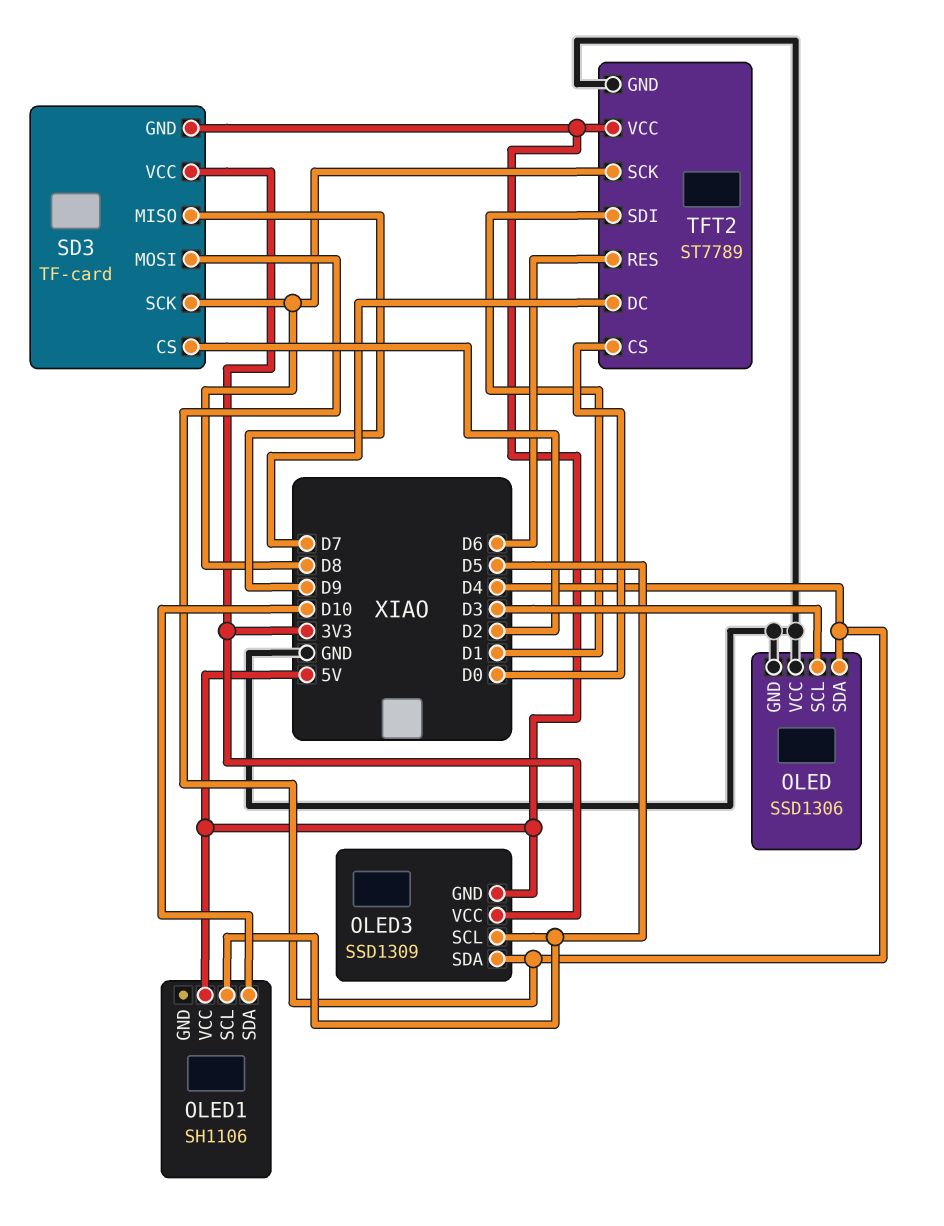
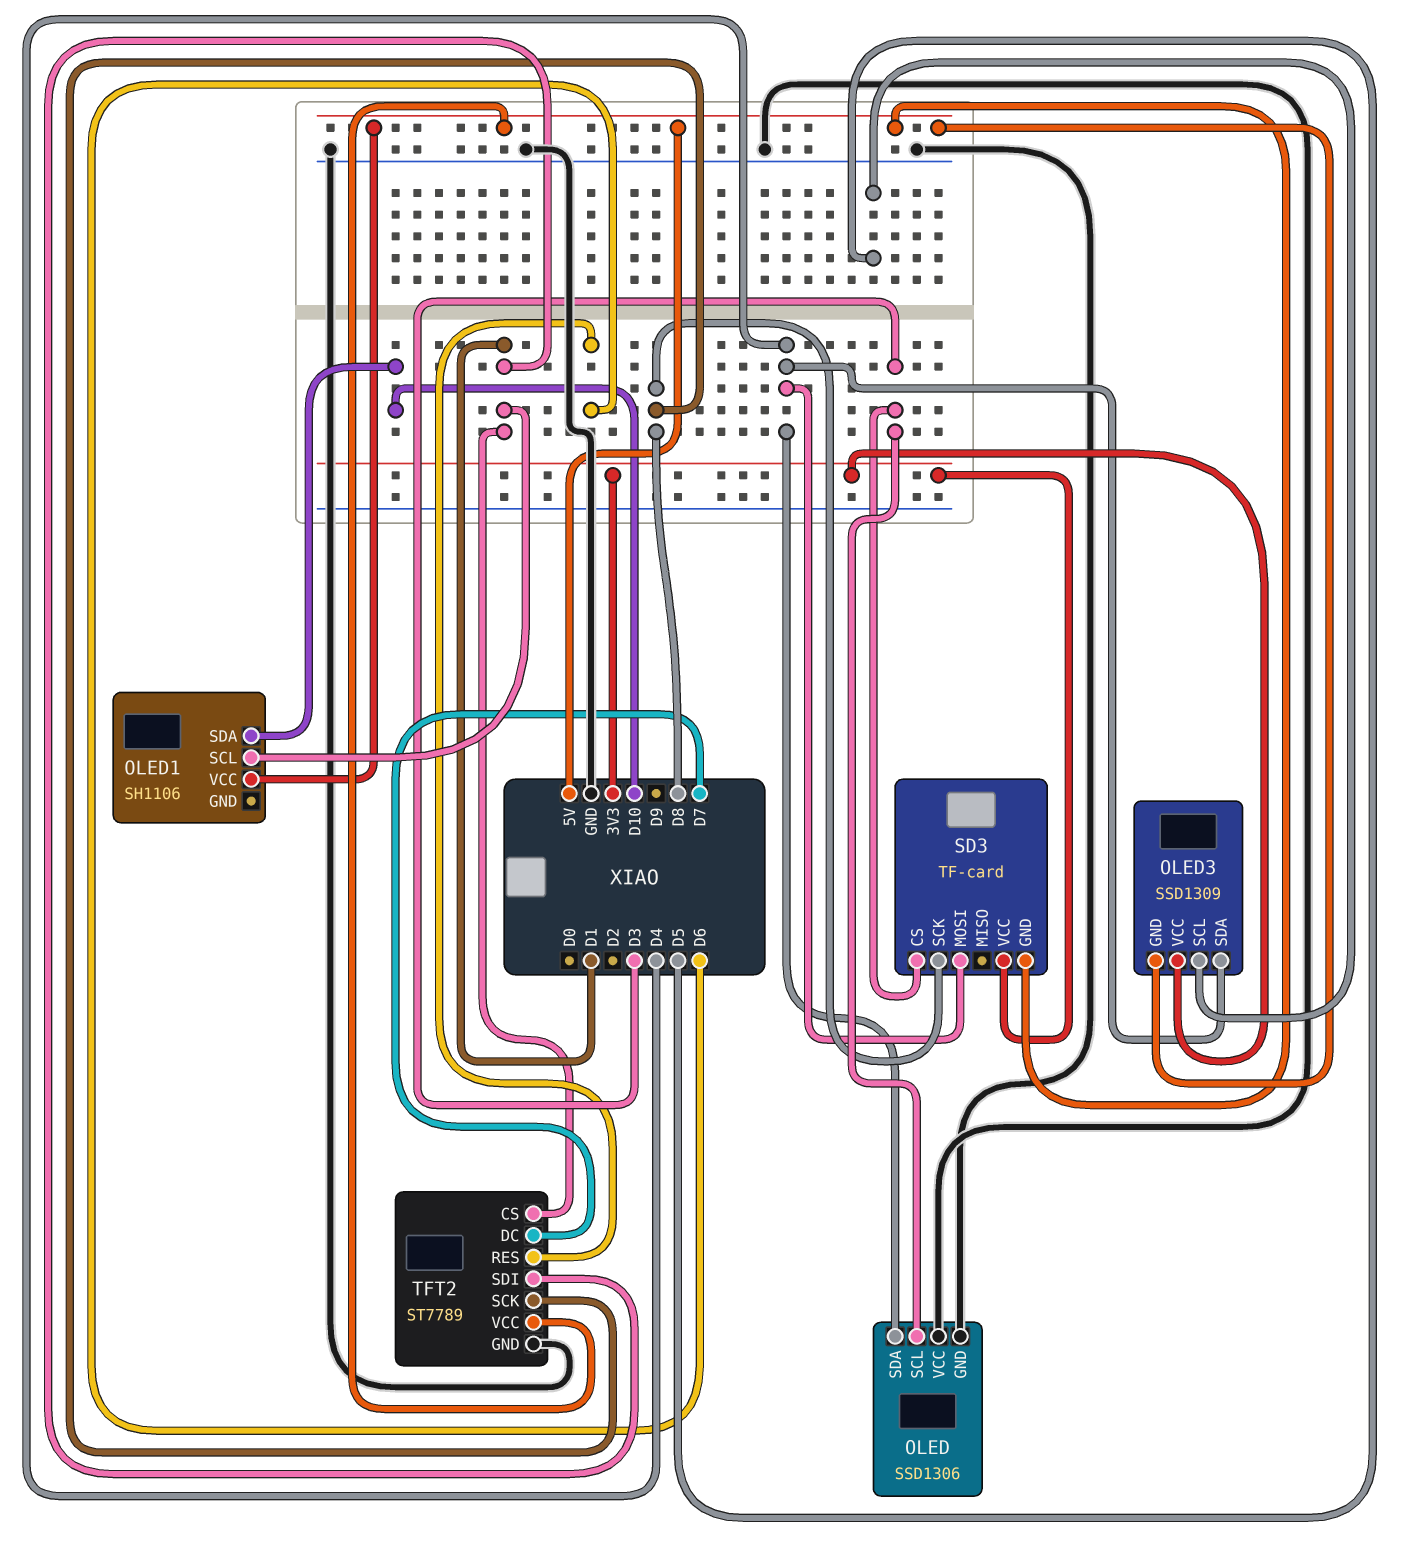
OLED1 pin SCL: D5 -> D1
SD3 pin CS: D2 -> D3
SD3 pin MISO: D9 -> none
TFT2 pin CS: D0 -> D1

